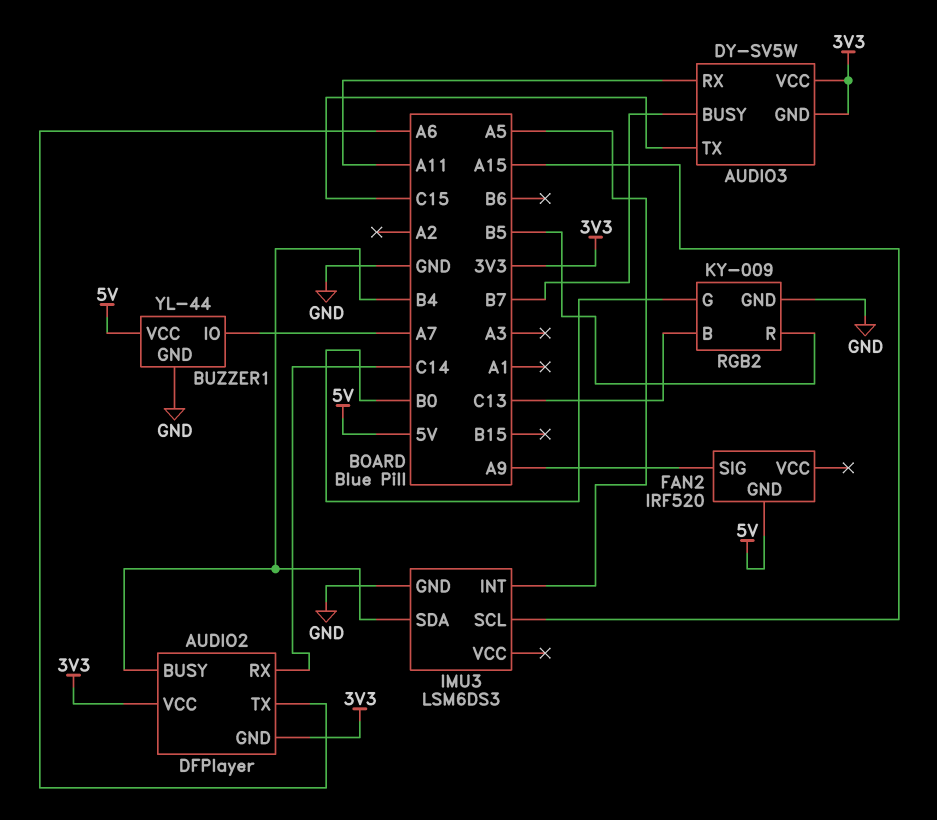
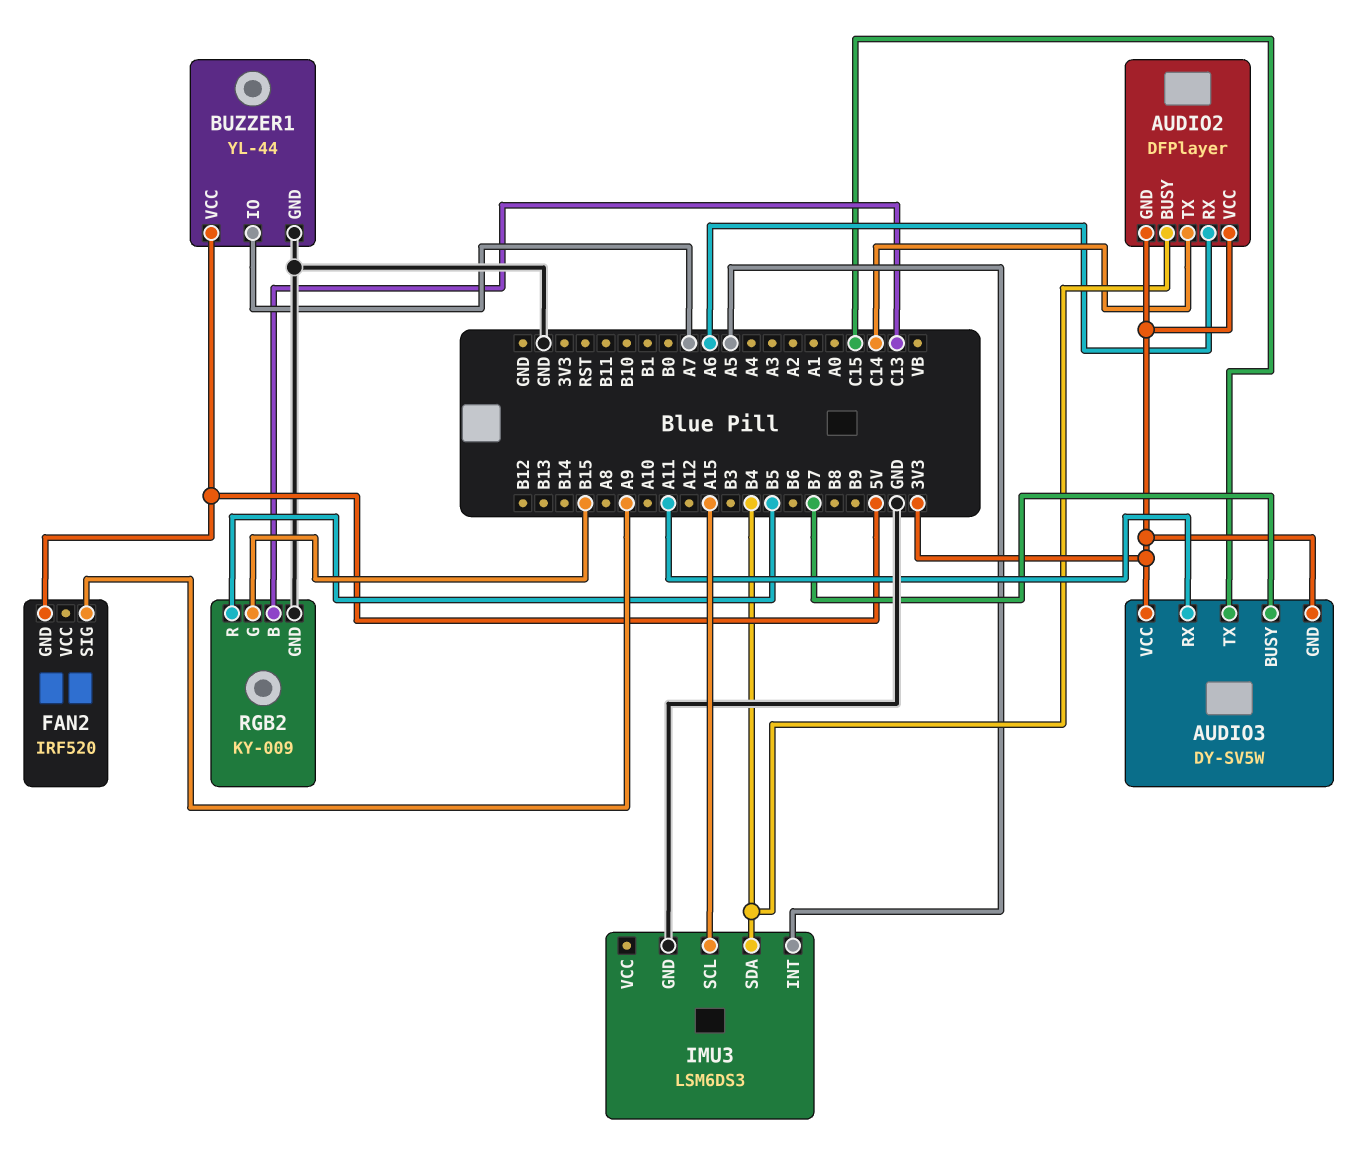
AUDIO2 pin RX: C14 -> A6
AUDIO2 pin TX: A6 -> C14
RGB2 pin G: B0 -> B15

